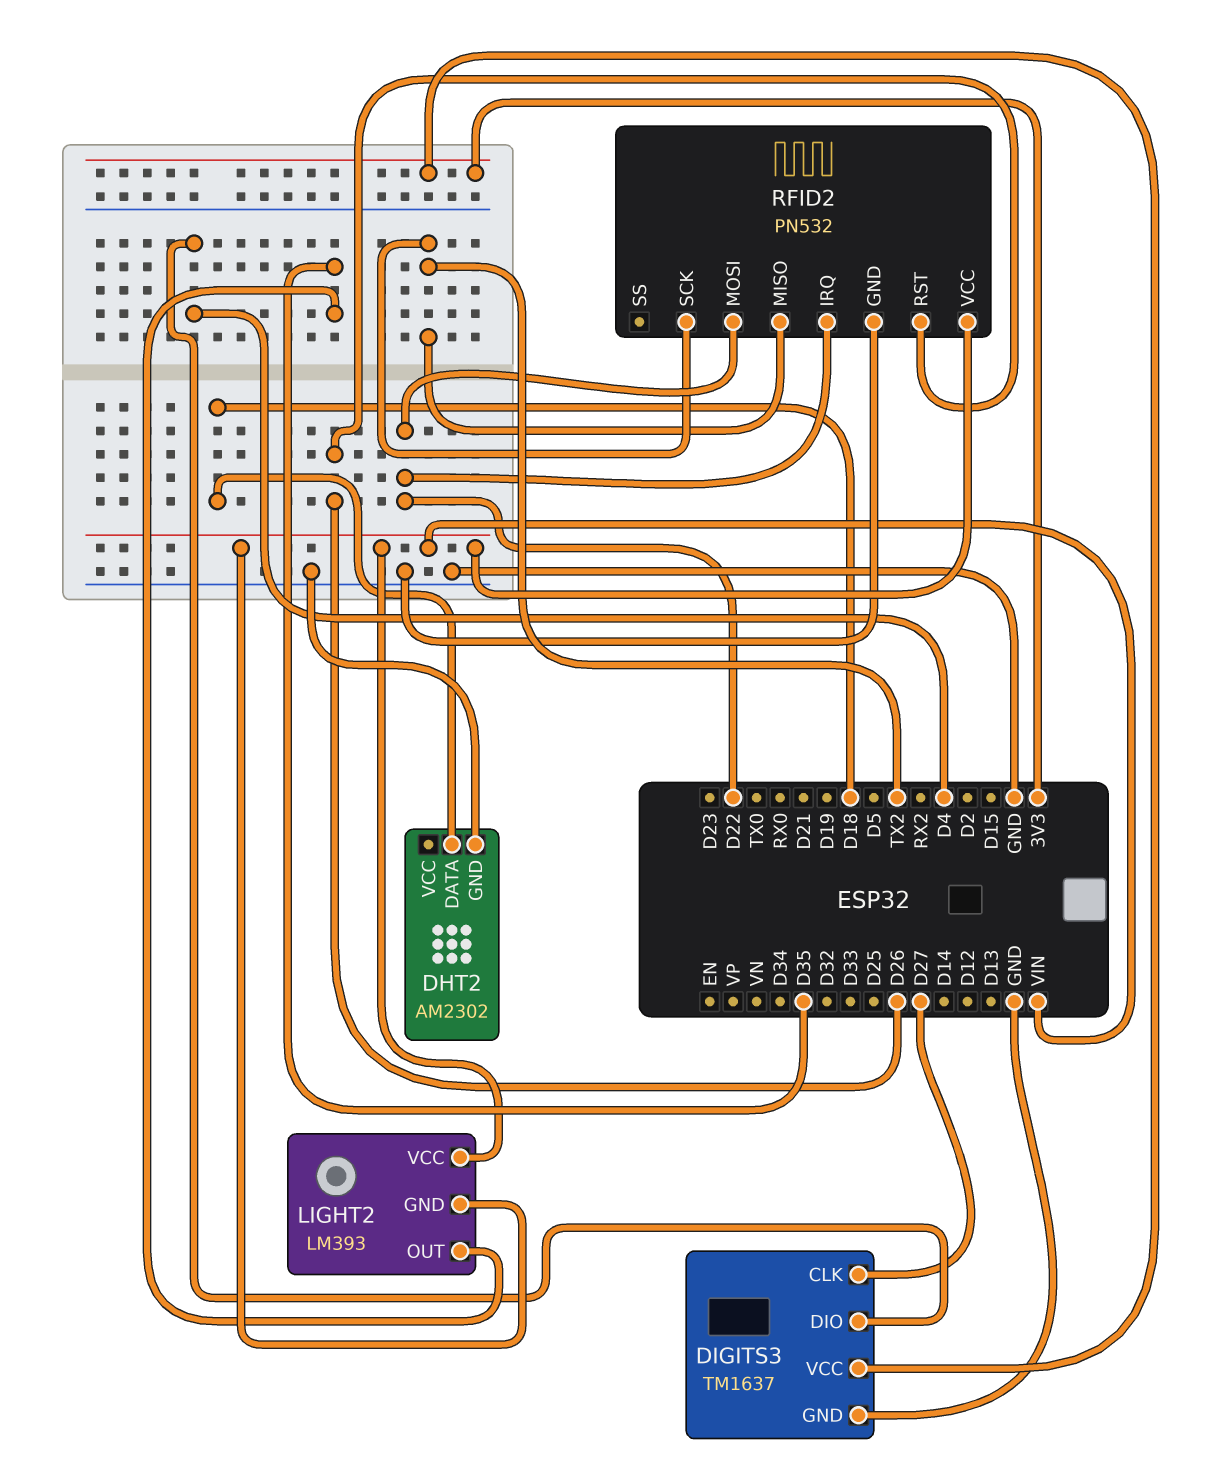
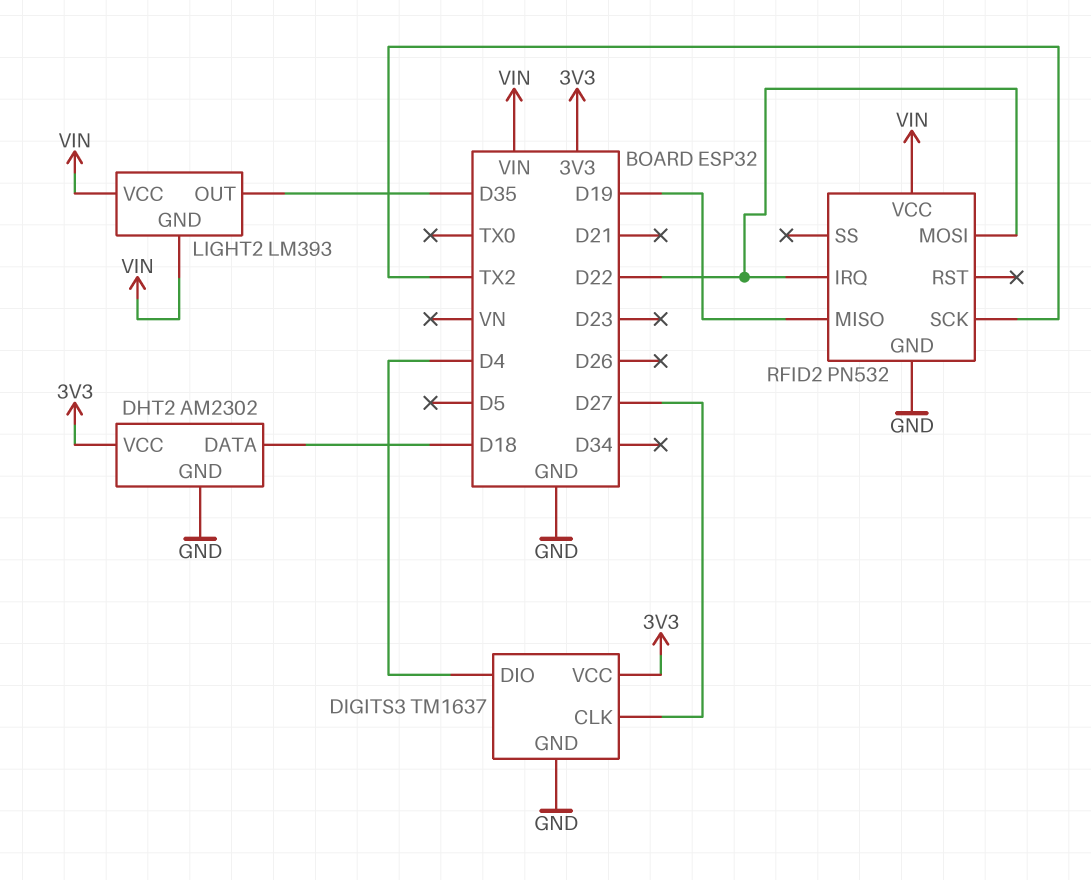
DHT2 pin VCC: none -> 3V3
RFID2 pin MISO: TX2 -> D19
RFID2 pin RST: D26 -> none

